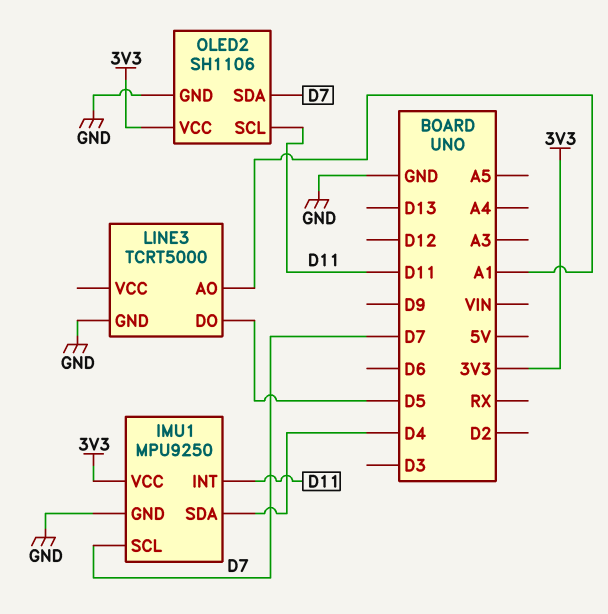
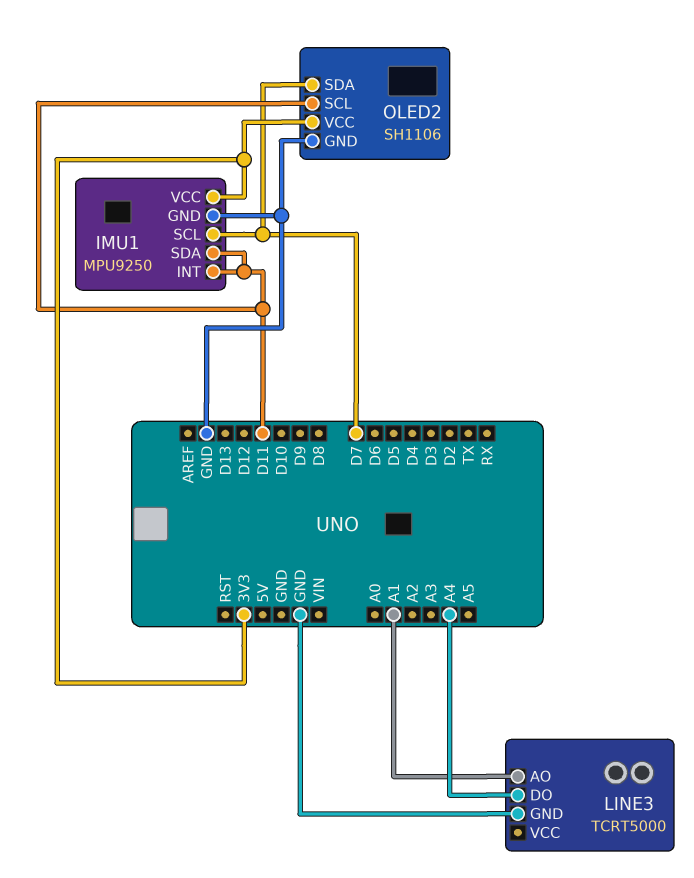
IMU1 pin SDA: D4 -> D11
LINE3 pin DO: D5 -> A4

